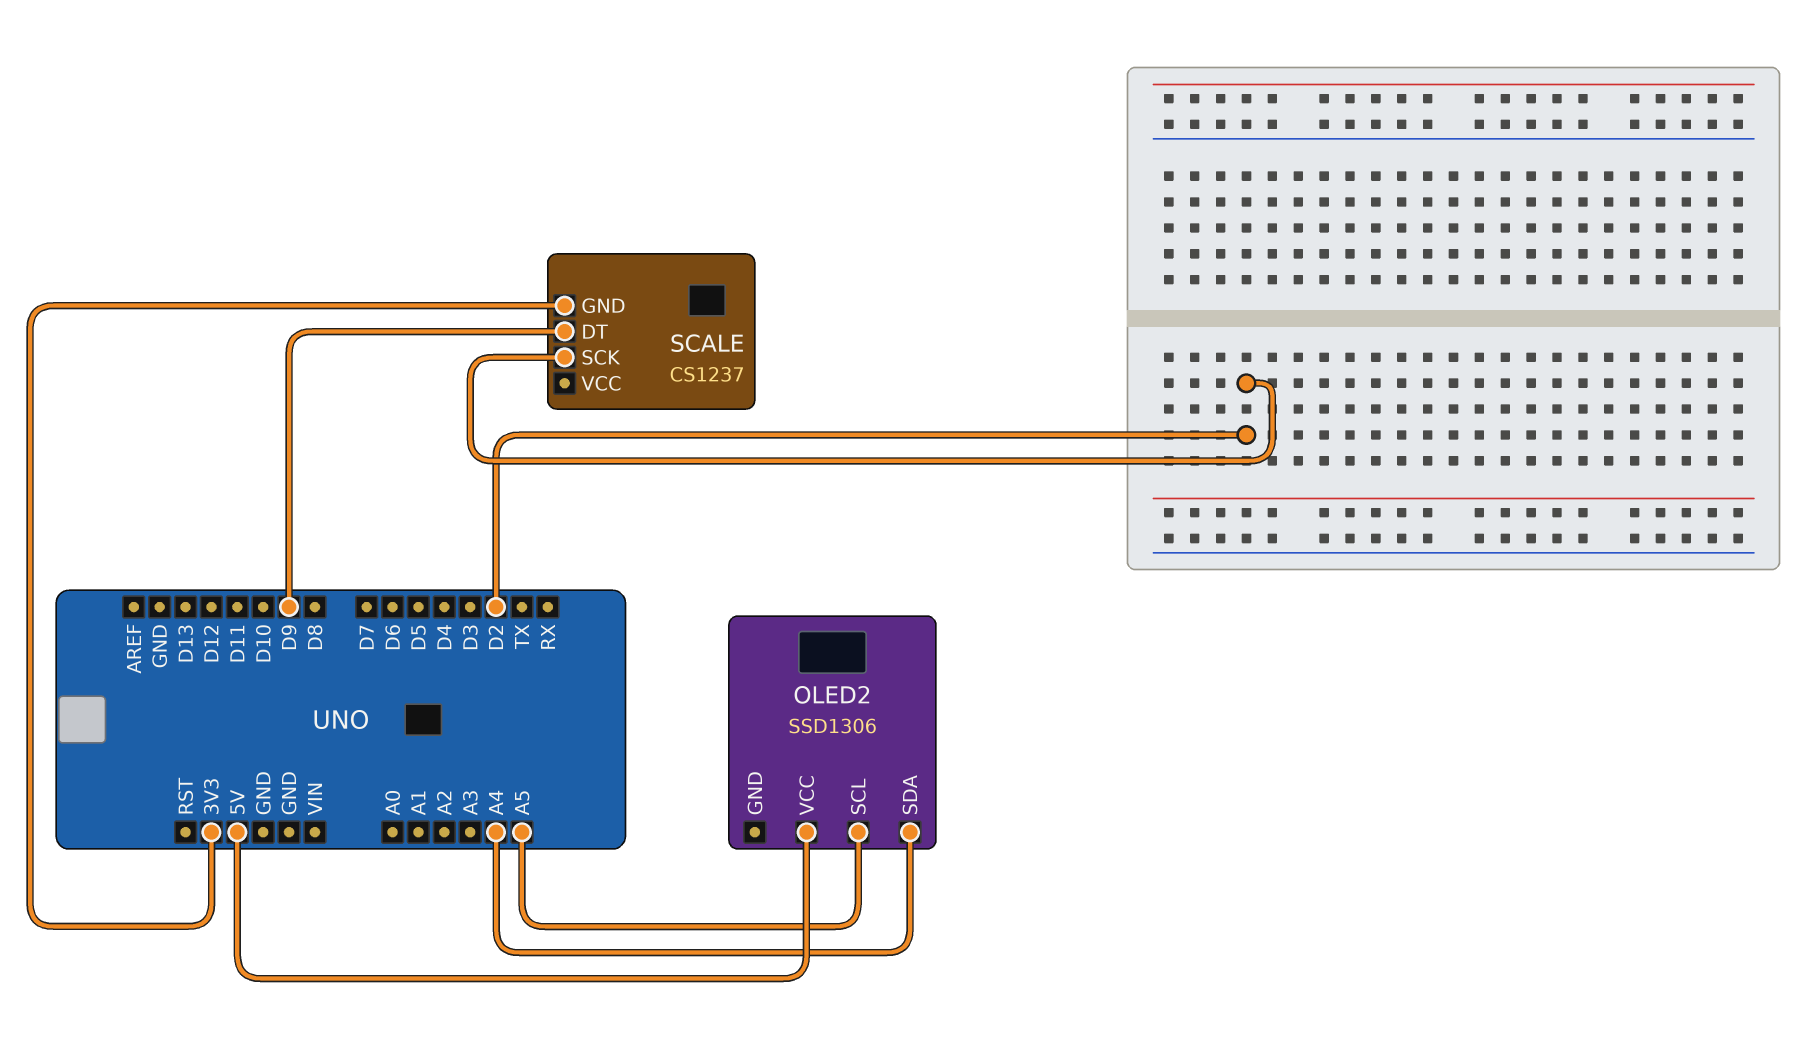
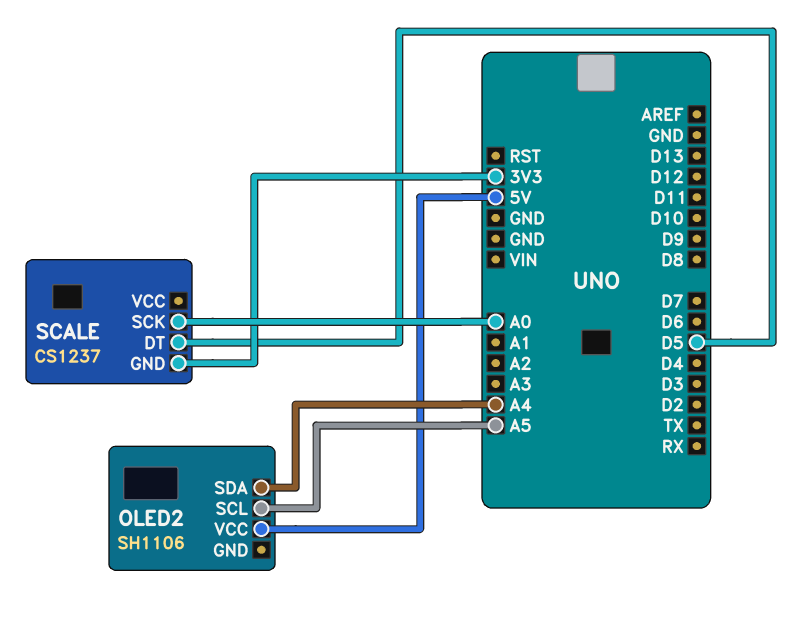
OLED2: SSD1306 -> SH1106
SCALE pin DT: D9 -> D5
SCALE pin SCK: D2 -> A0

